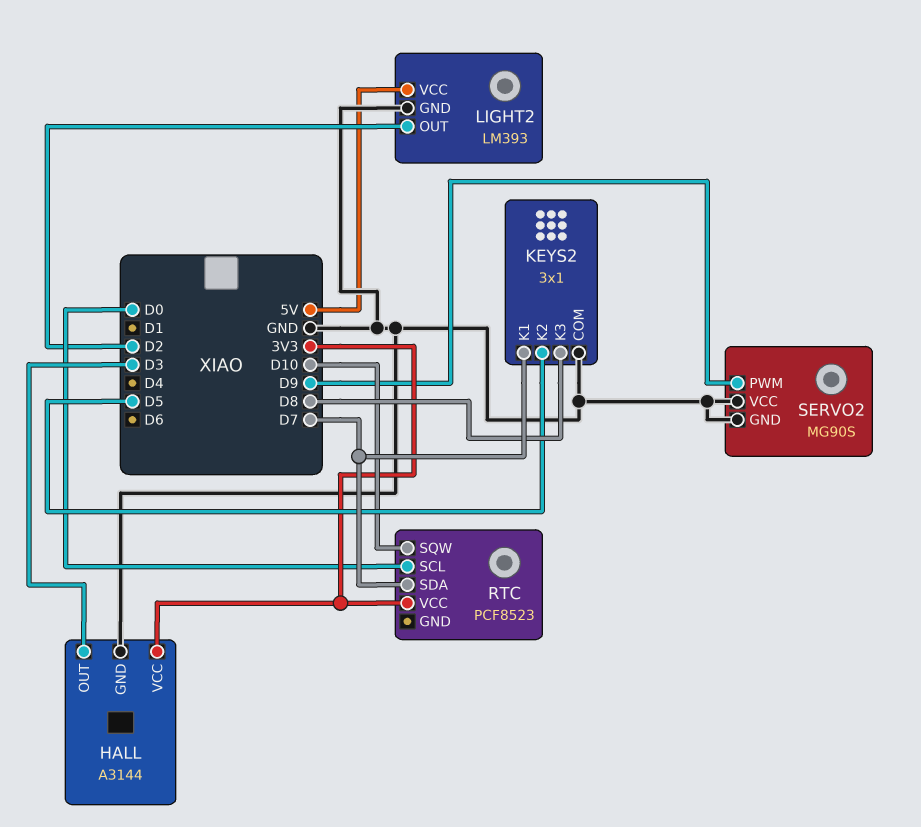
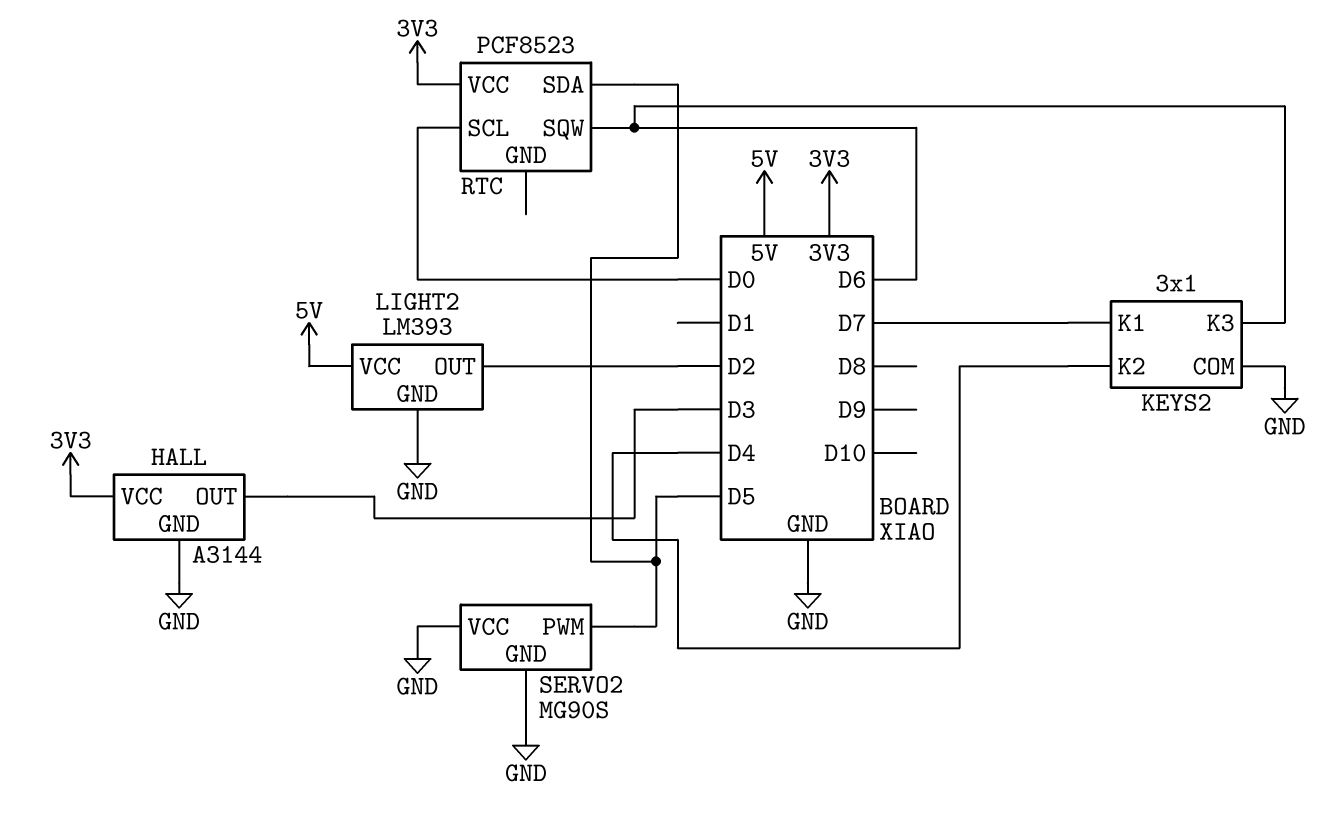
KEYS2 pin K2: D5 -> D4
KEYS2 pin K3: D8 -> D6
RTC pin SDA: D7 -> D5
RTC pin SQW: D10 -> D6
SERVO2 pin PWM: D9 -> D5

